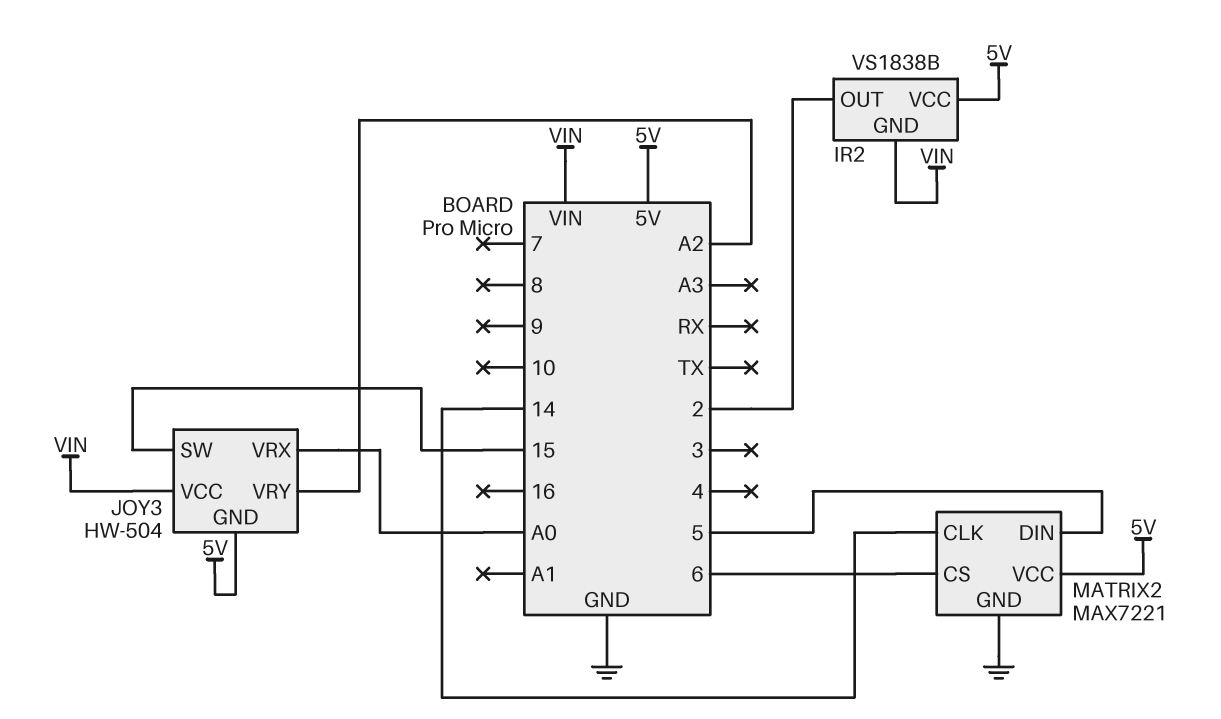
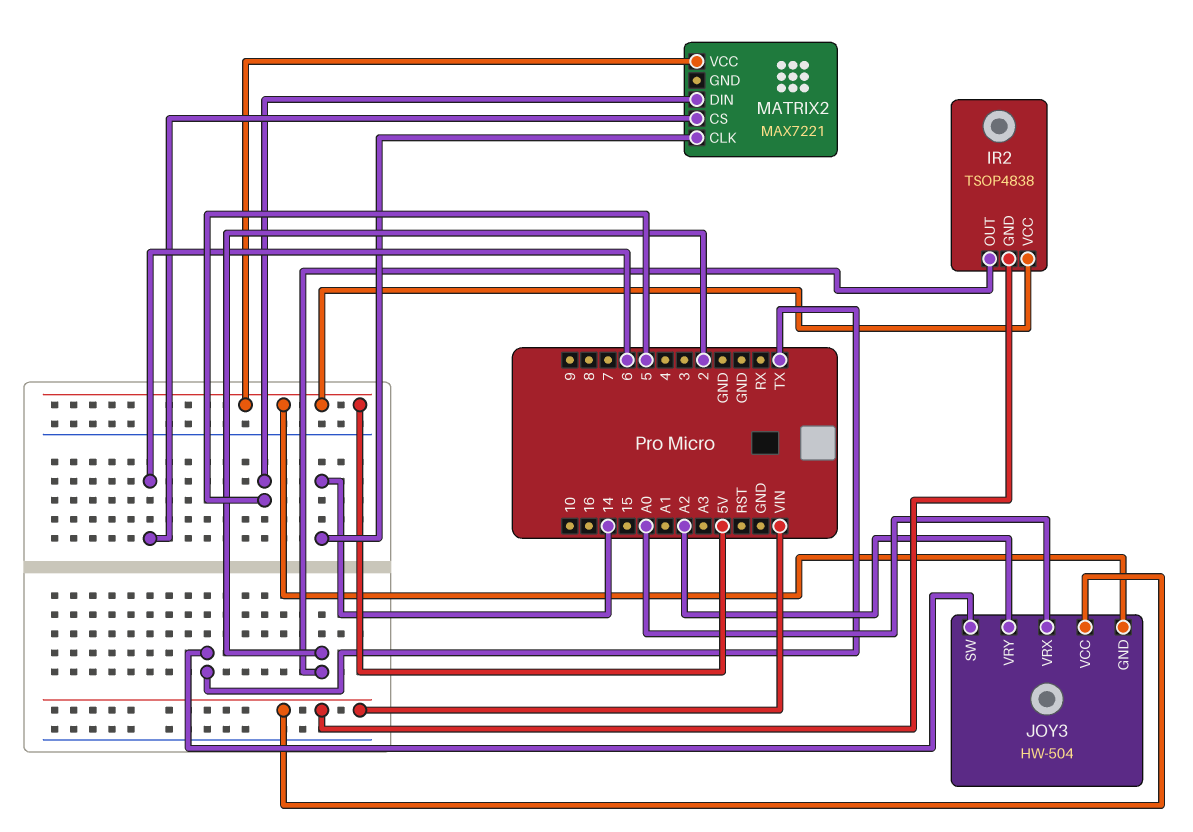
IR2: VS1838B -> TSOP4838
JOY3 pin SW: 15 -> TX
MATRIX2 pin GND: GND -> none

